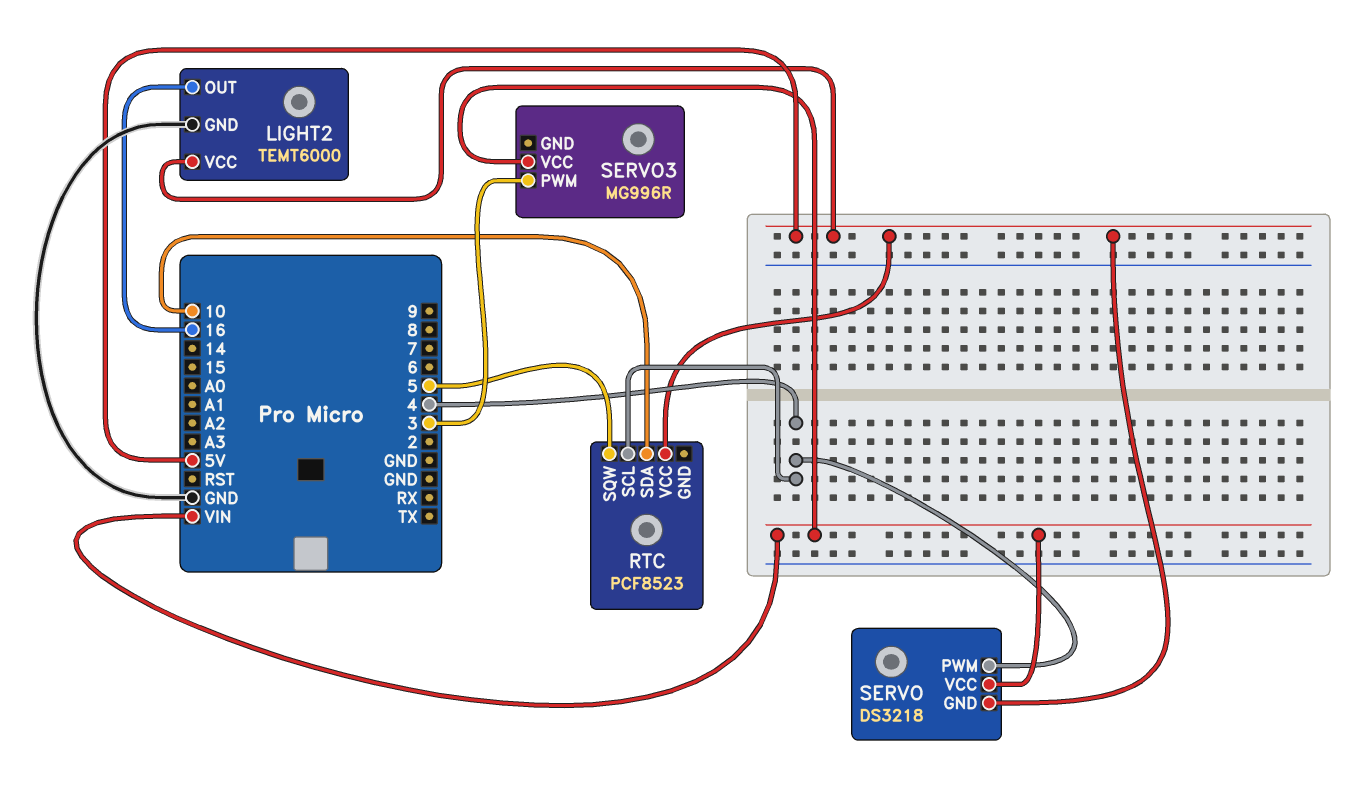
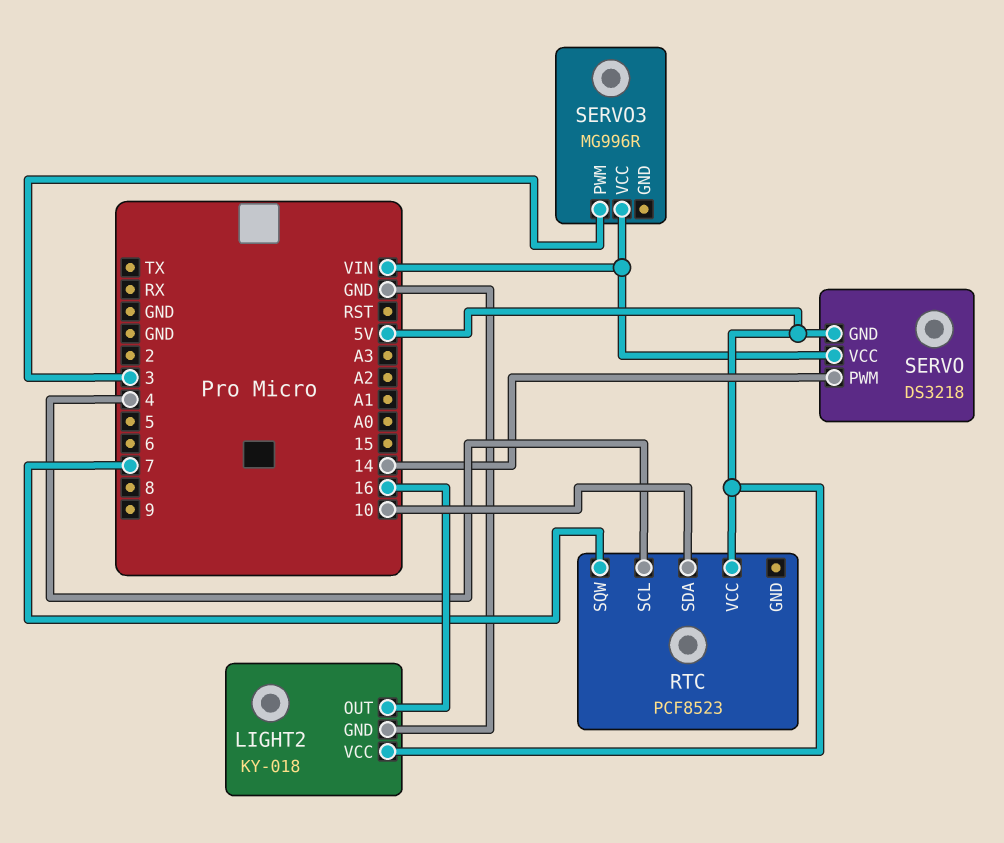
LIGHT2: TEMT6000 -> KY-018
RTC pin SQW: 5 -> 7
SERVO pin PWM: 4 -> 14

